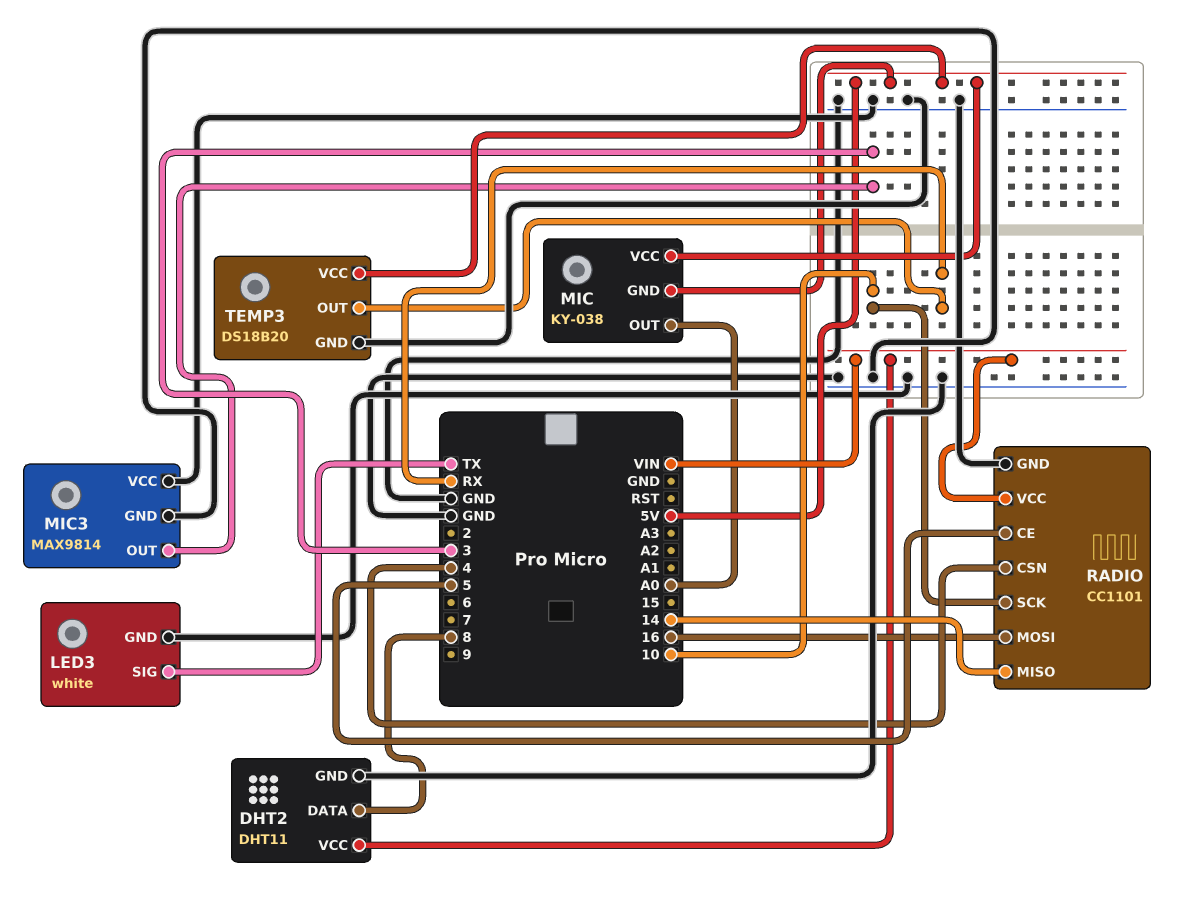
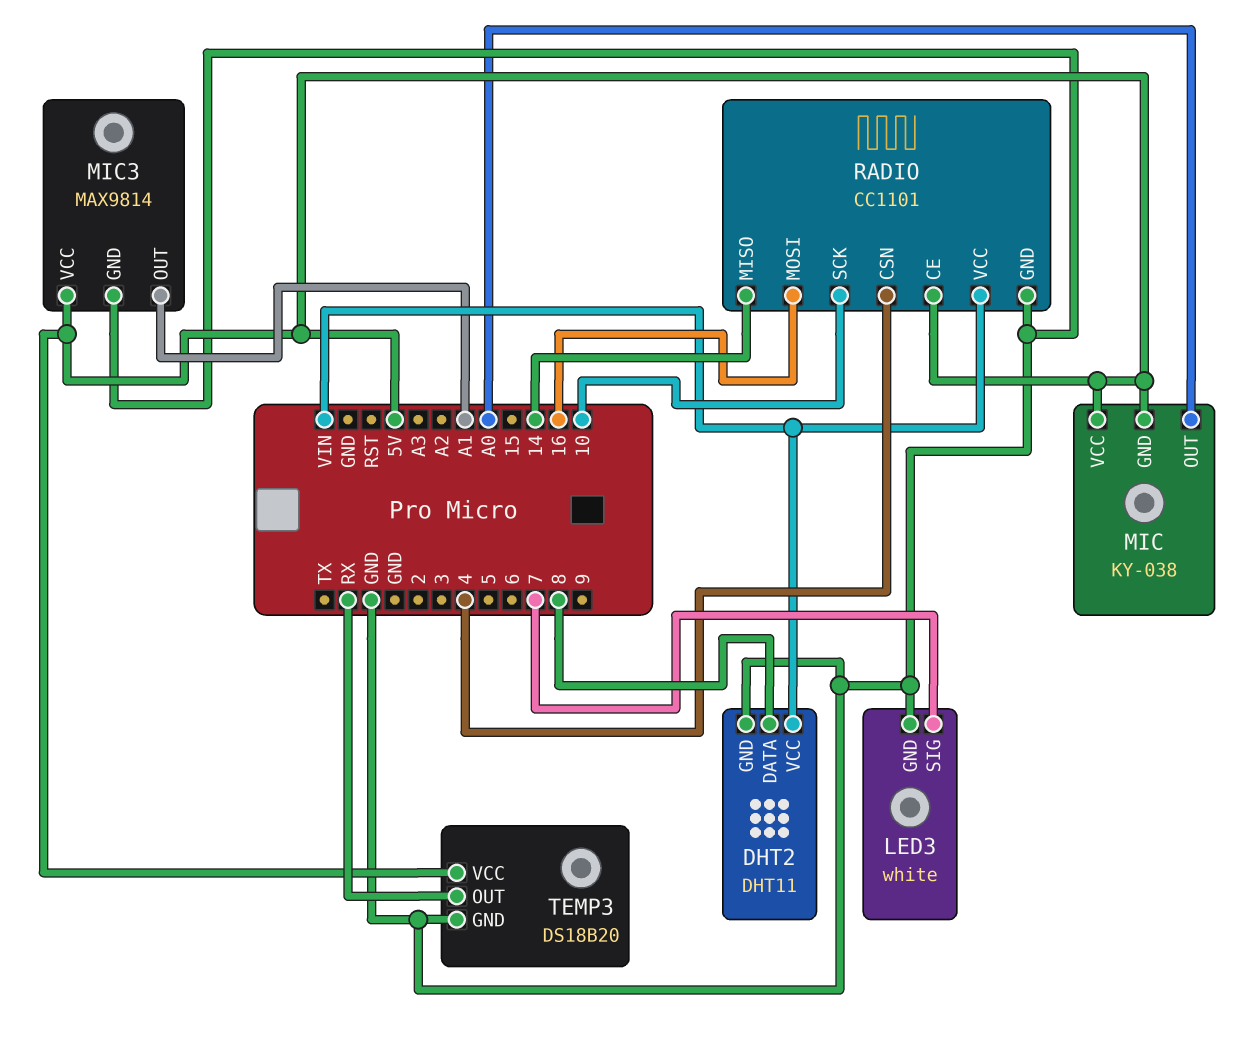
LED3 pin SIG: TX -> 7
MIC3 pin OUT: 3 -> A1
MIC3 pin VCC: GND -> 5V
RADIO pin CE: 5 -> 5V

